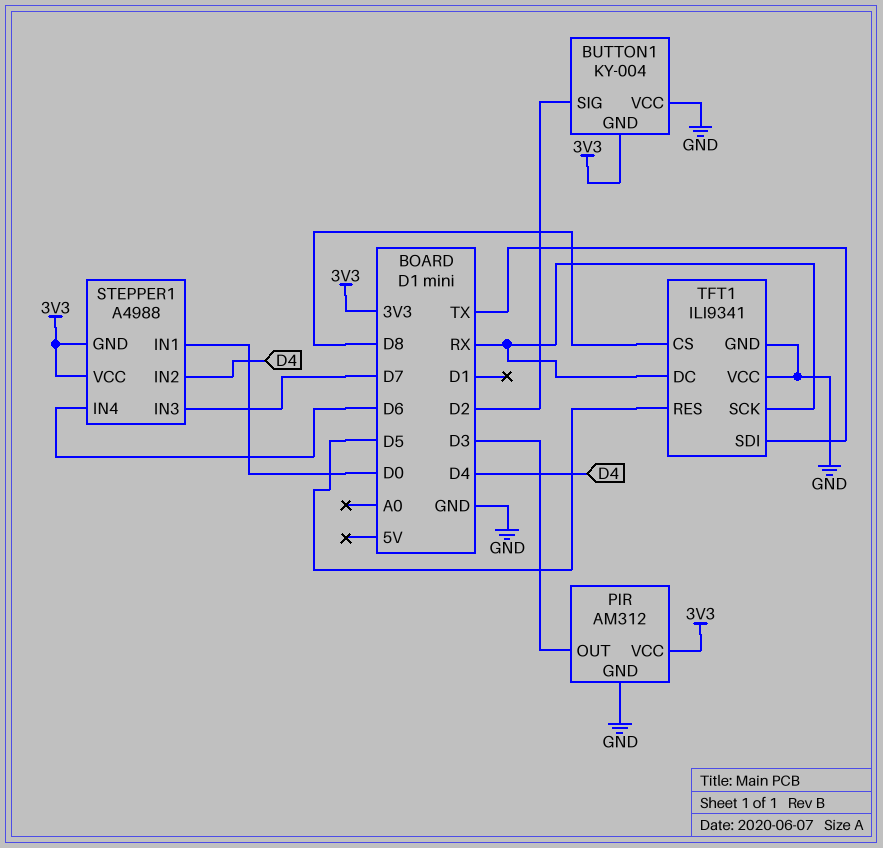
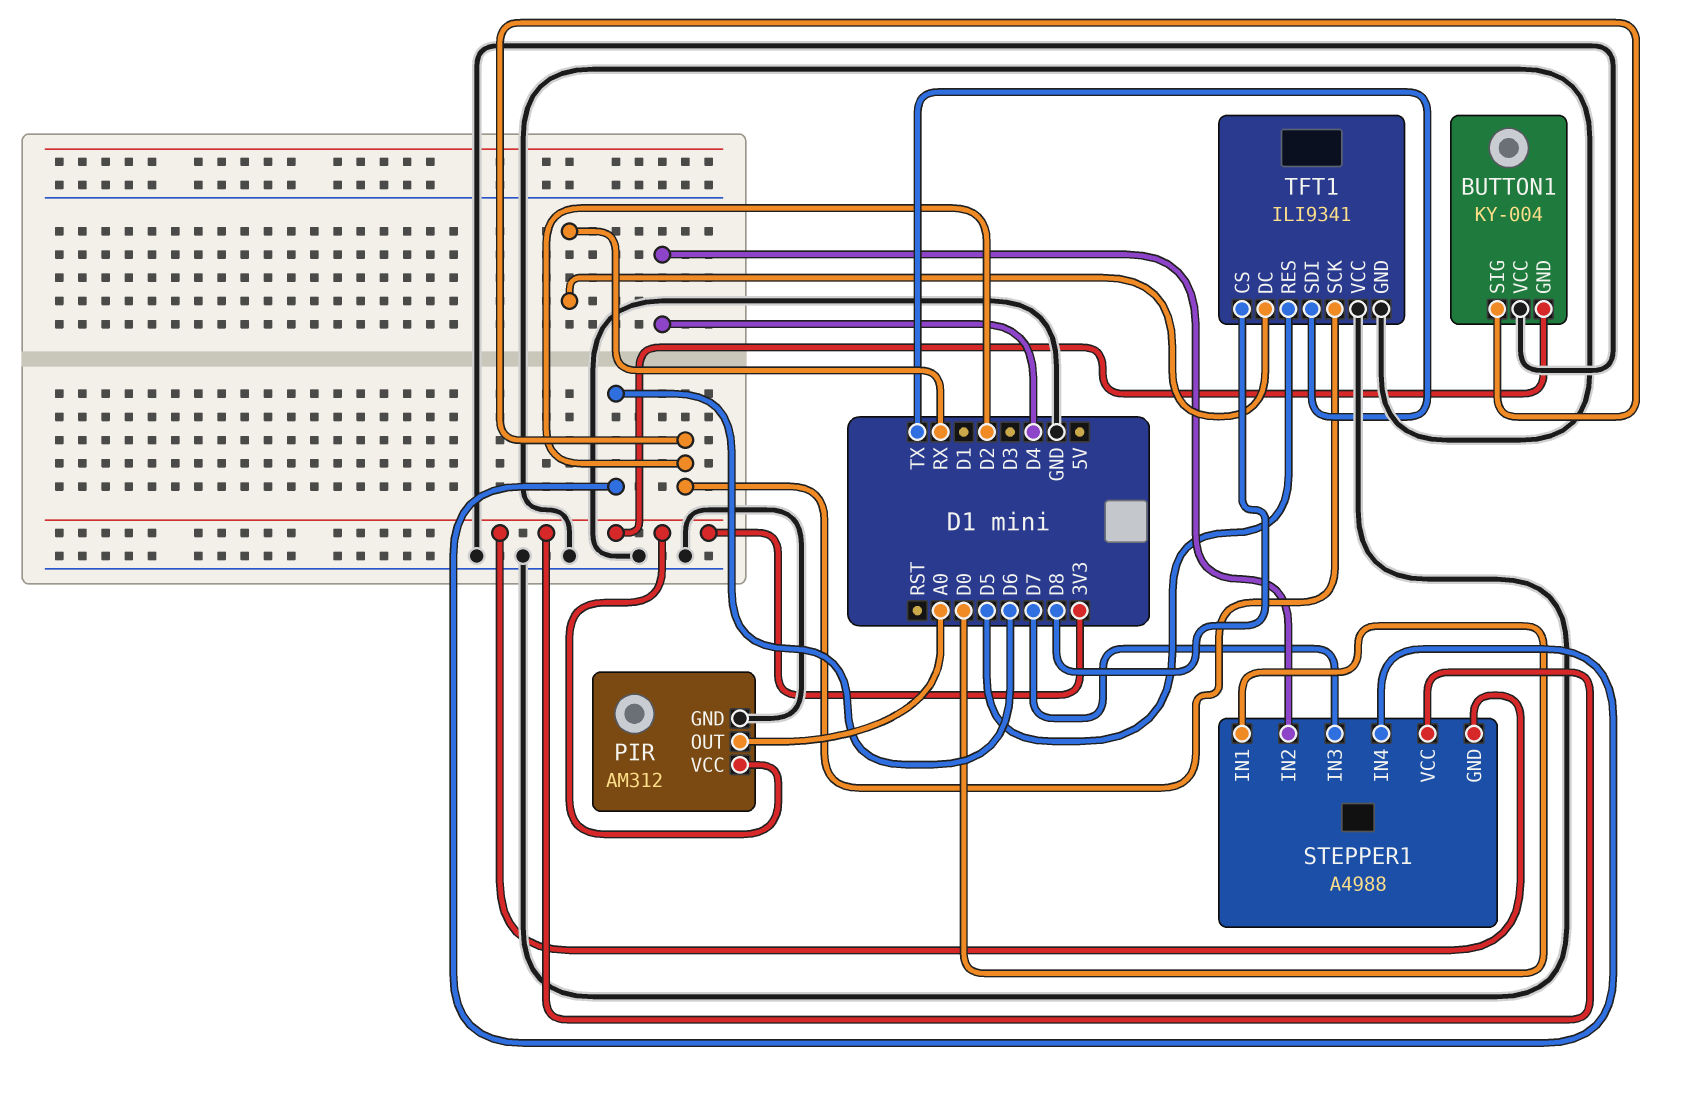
PIR pin OUT: D3 -> A0
TFT1 pin SCK: RX -> D2

